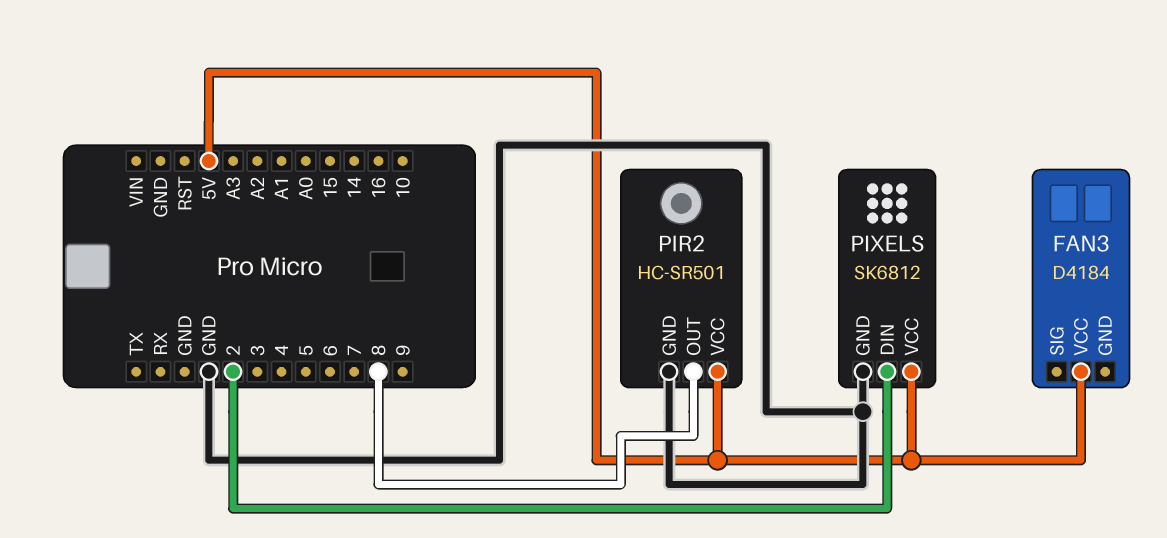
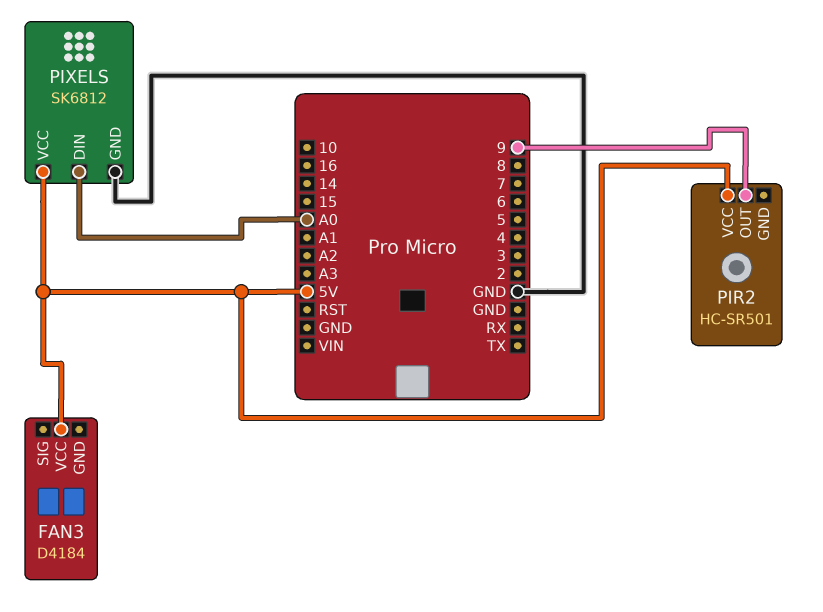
PIR2 pin GND: GND -> none
PIR2 pin OUT: 8 -> 9
PIXELS pin DIN: 2 -> A0

